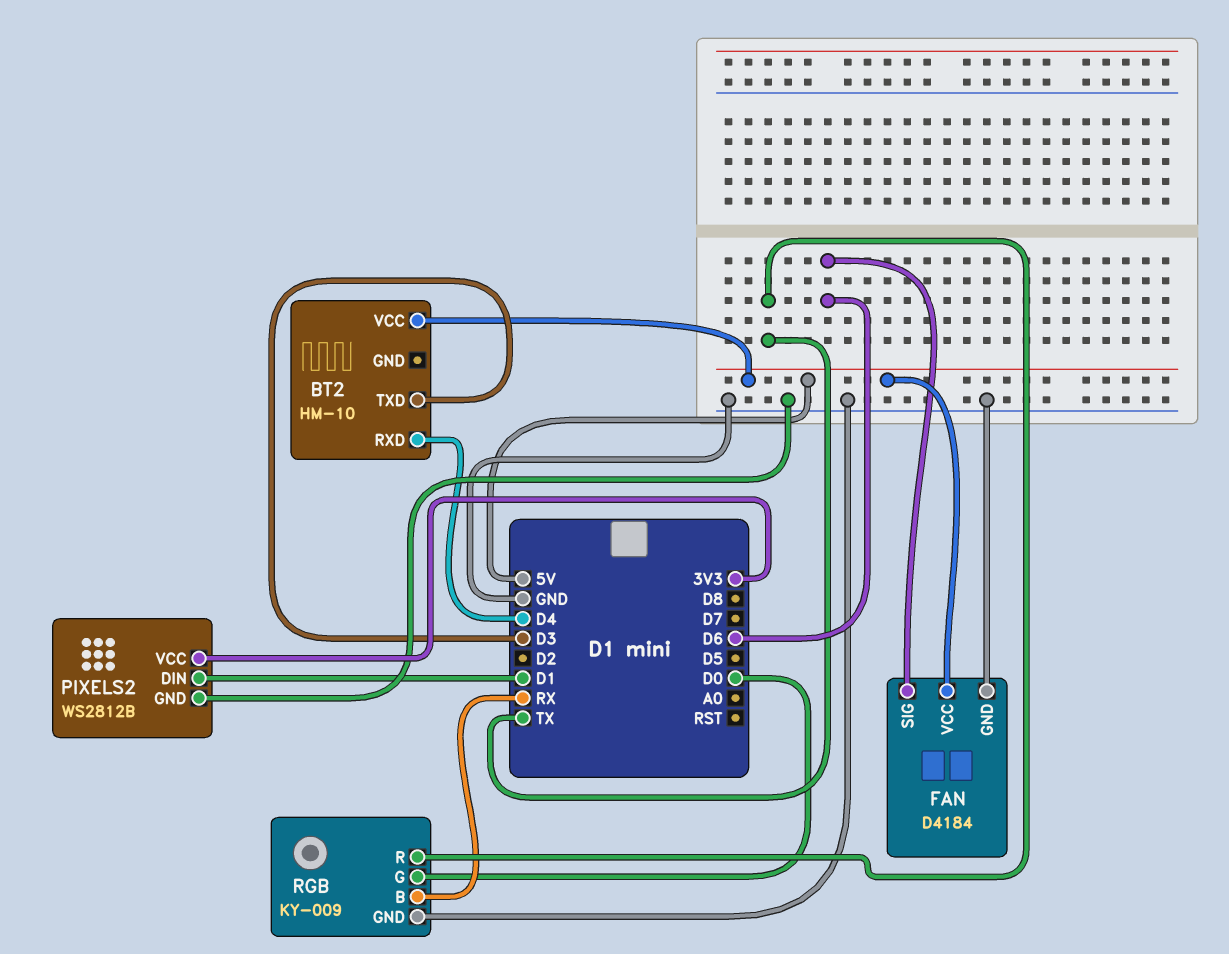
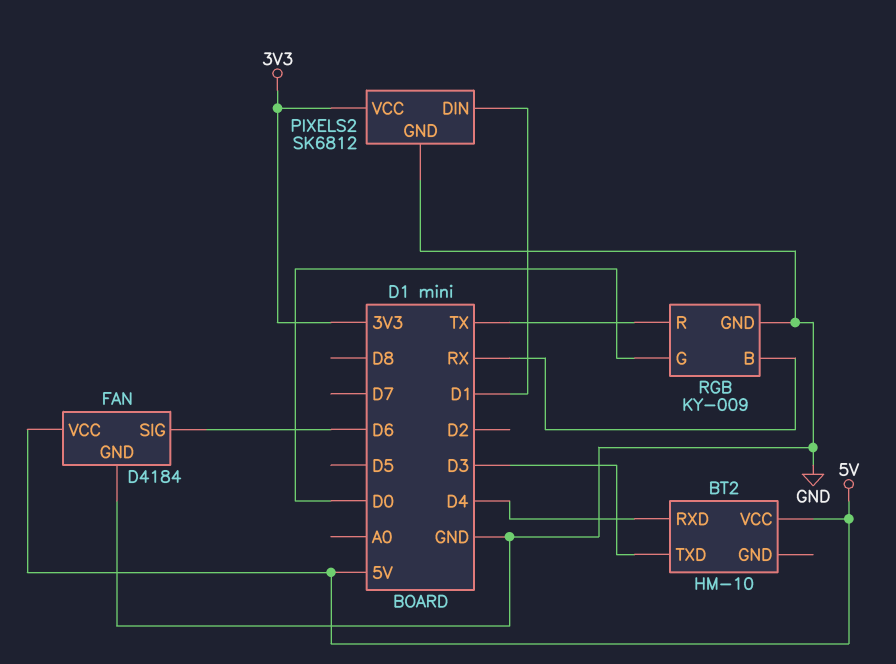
PIXELS2: WS2812B -> SK6812

